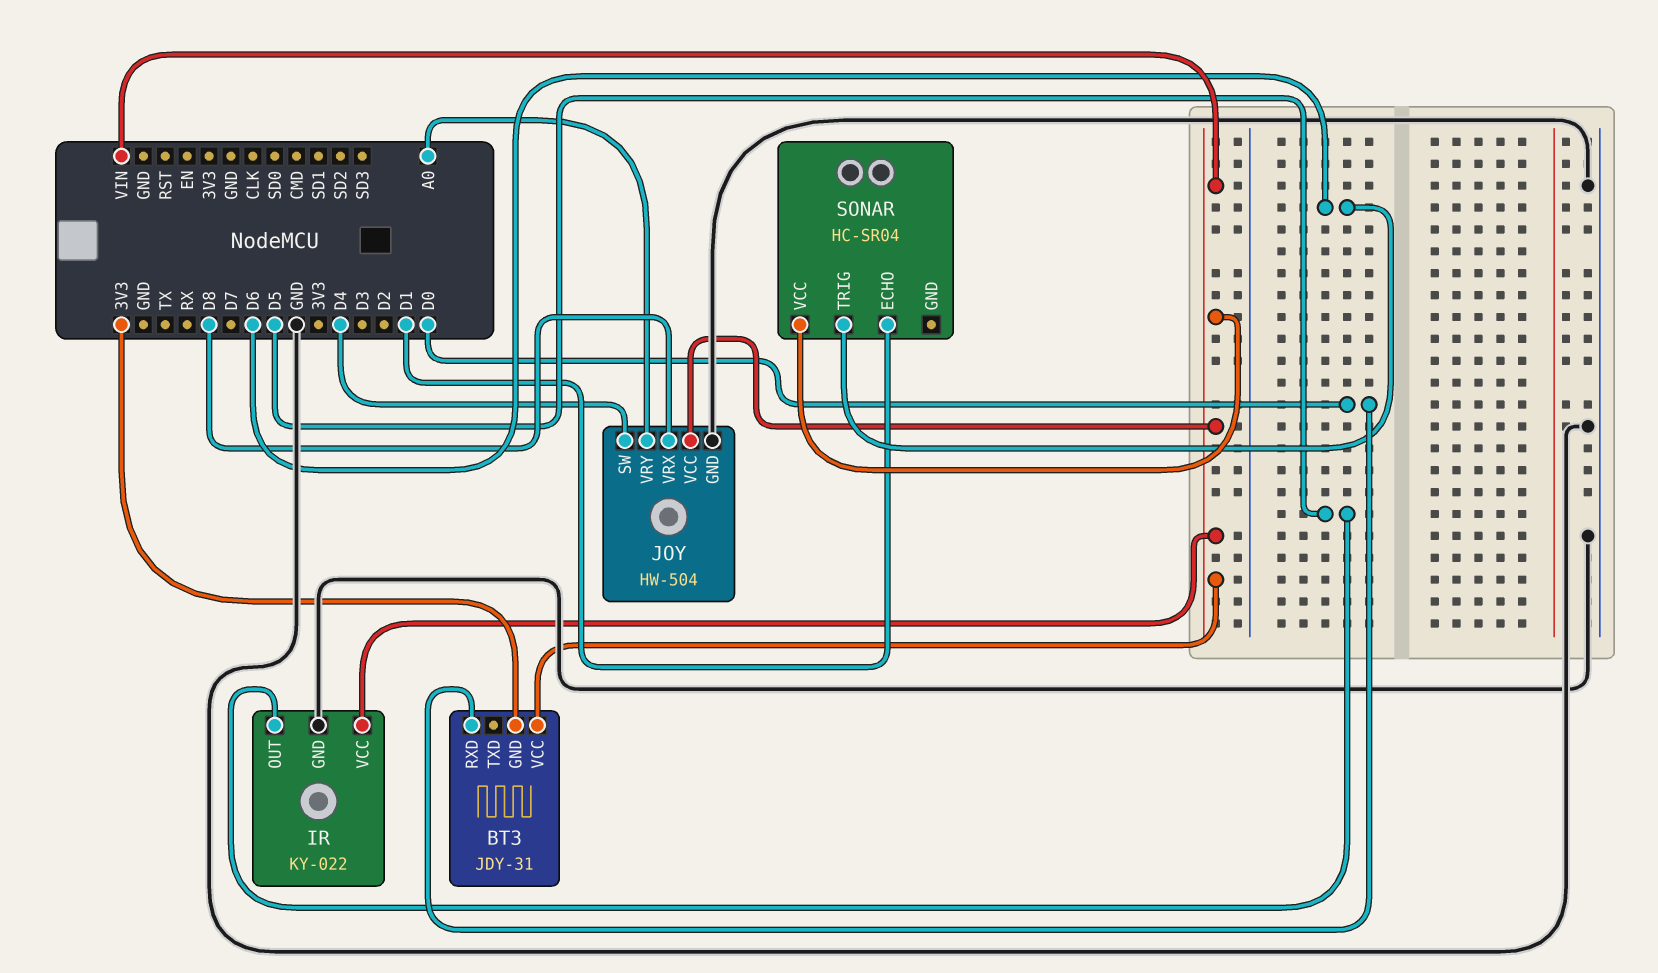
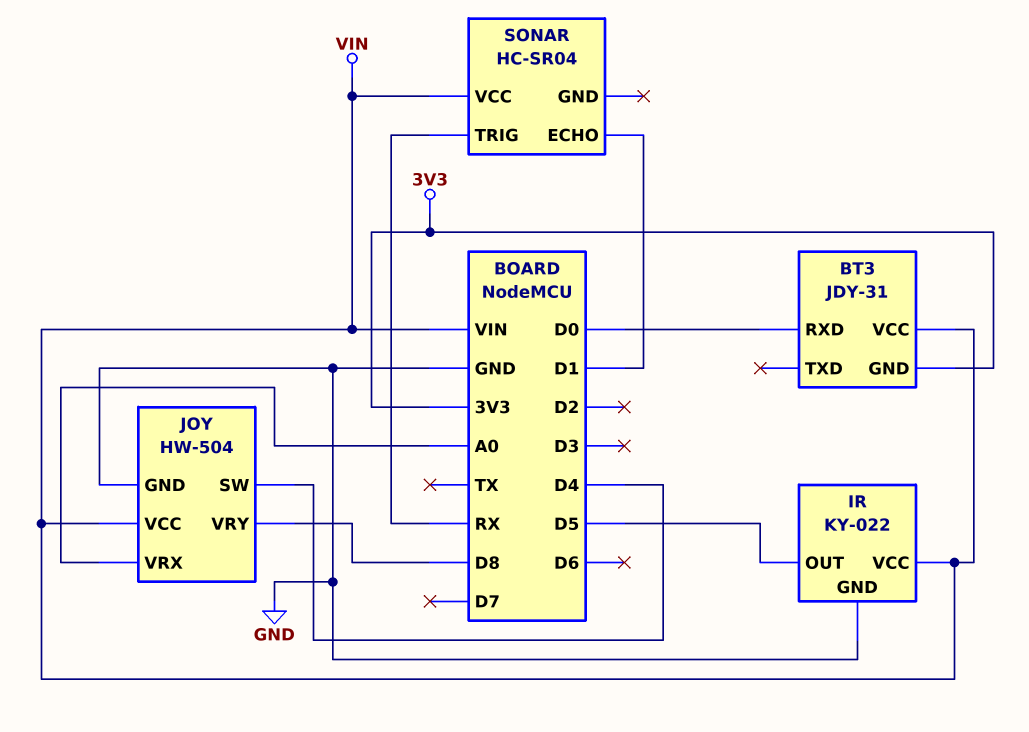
JOY pin VRX: D8 -> A0
JOY pin VRY: A0 -> D8
SONAR pin TRIG: D6 -> RX

